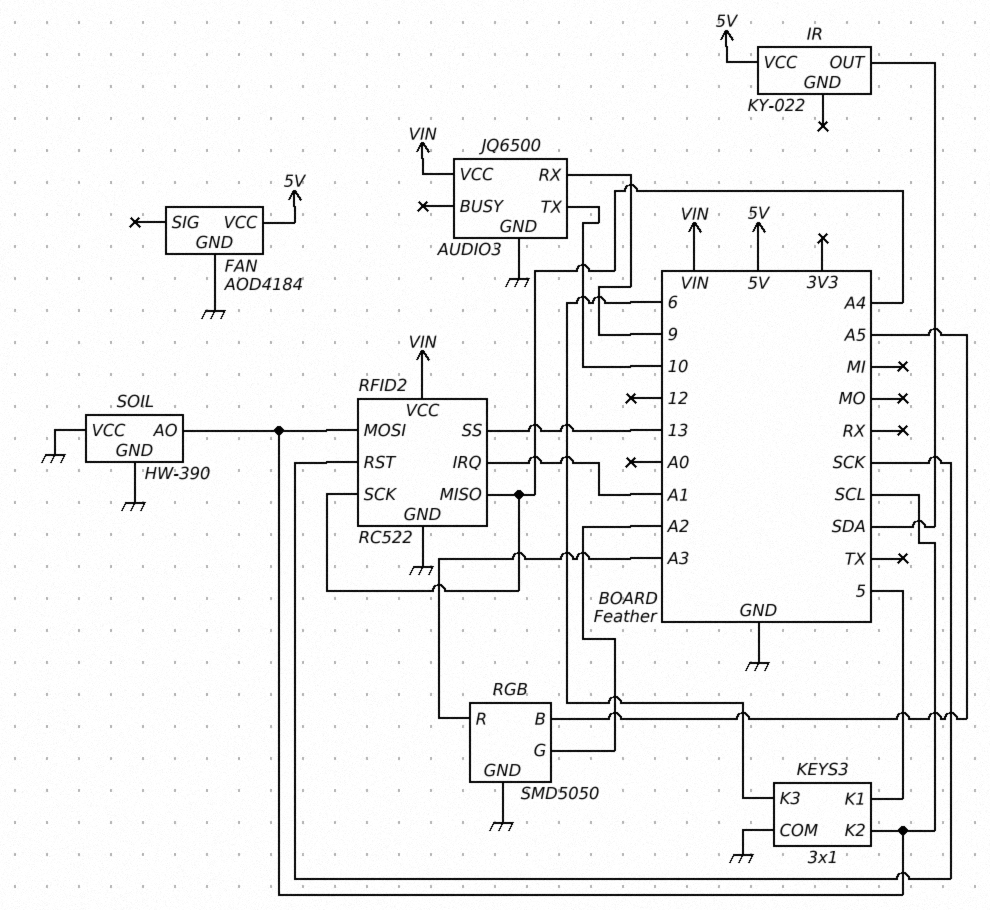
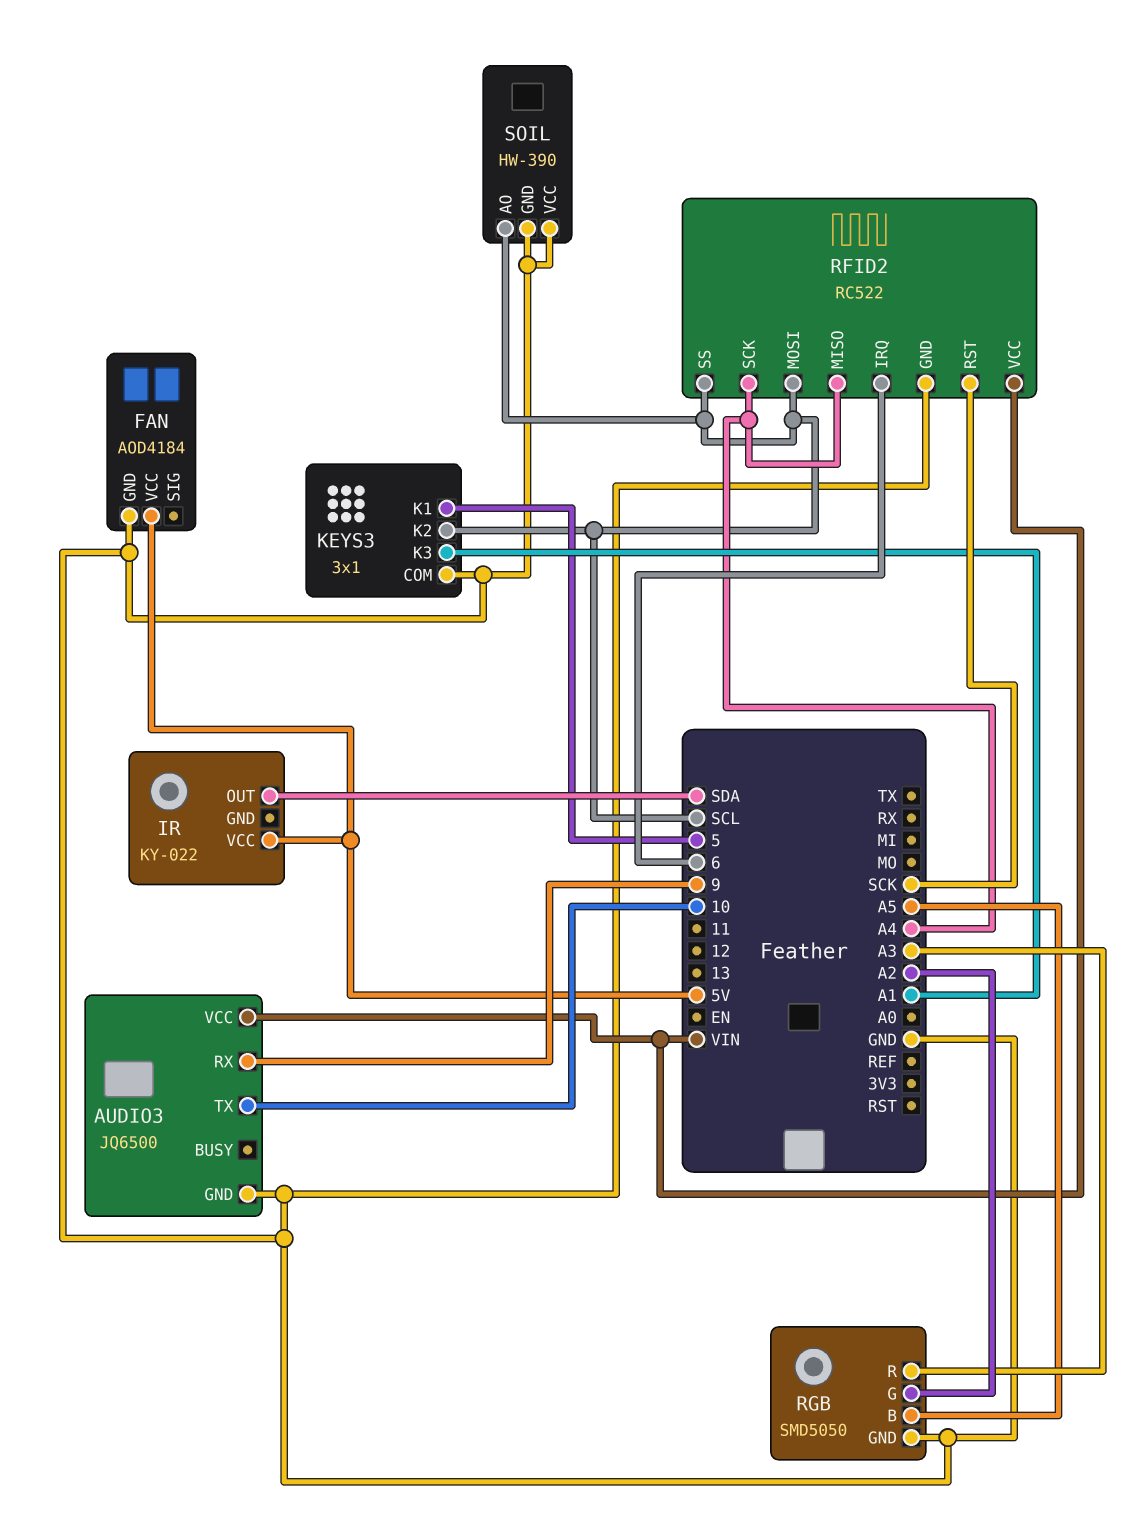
KEYS3 pin K3: 6 -> A1
RFID2 pin IRQ: A1 -> 6
RFID2 pin SS: 13 -> SCL

